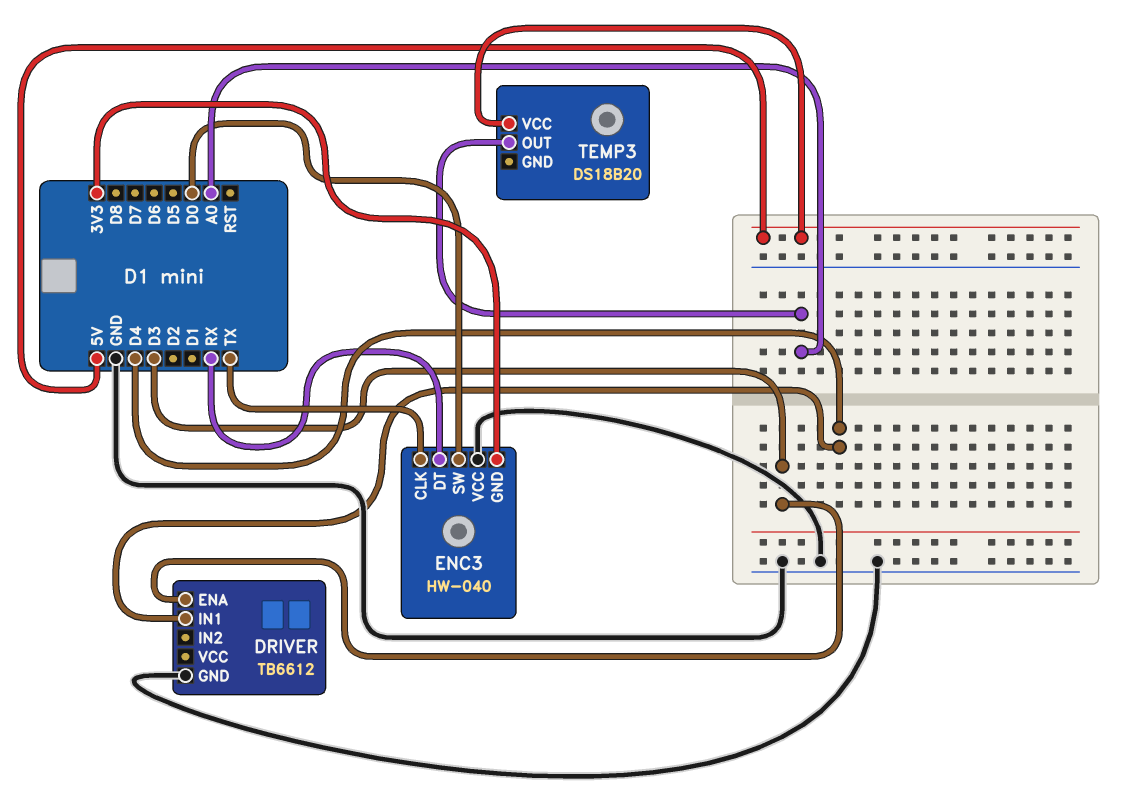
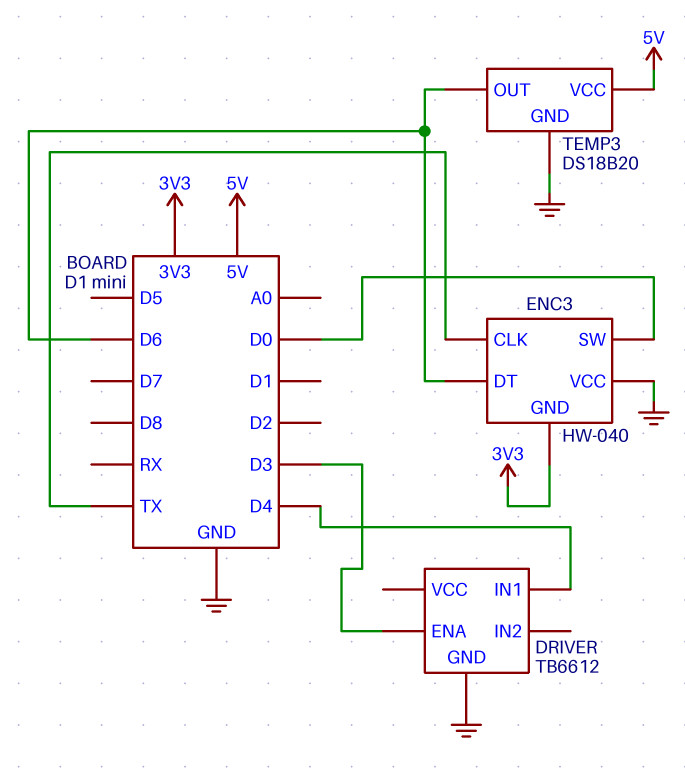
ENC3 pin DT: RX -> D6
TEMP3 pin GND: none -> GND
TEMP3 pin OUT: A0 -> D6

